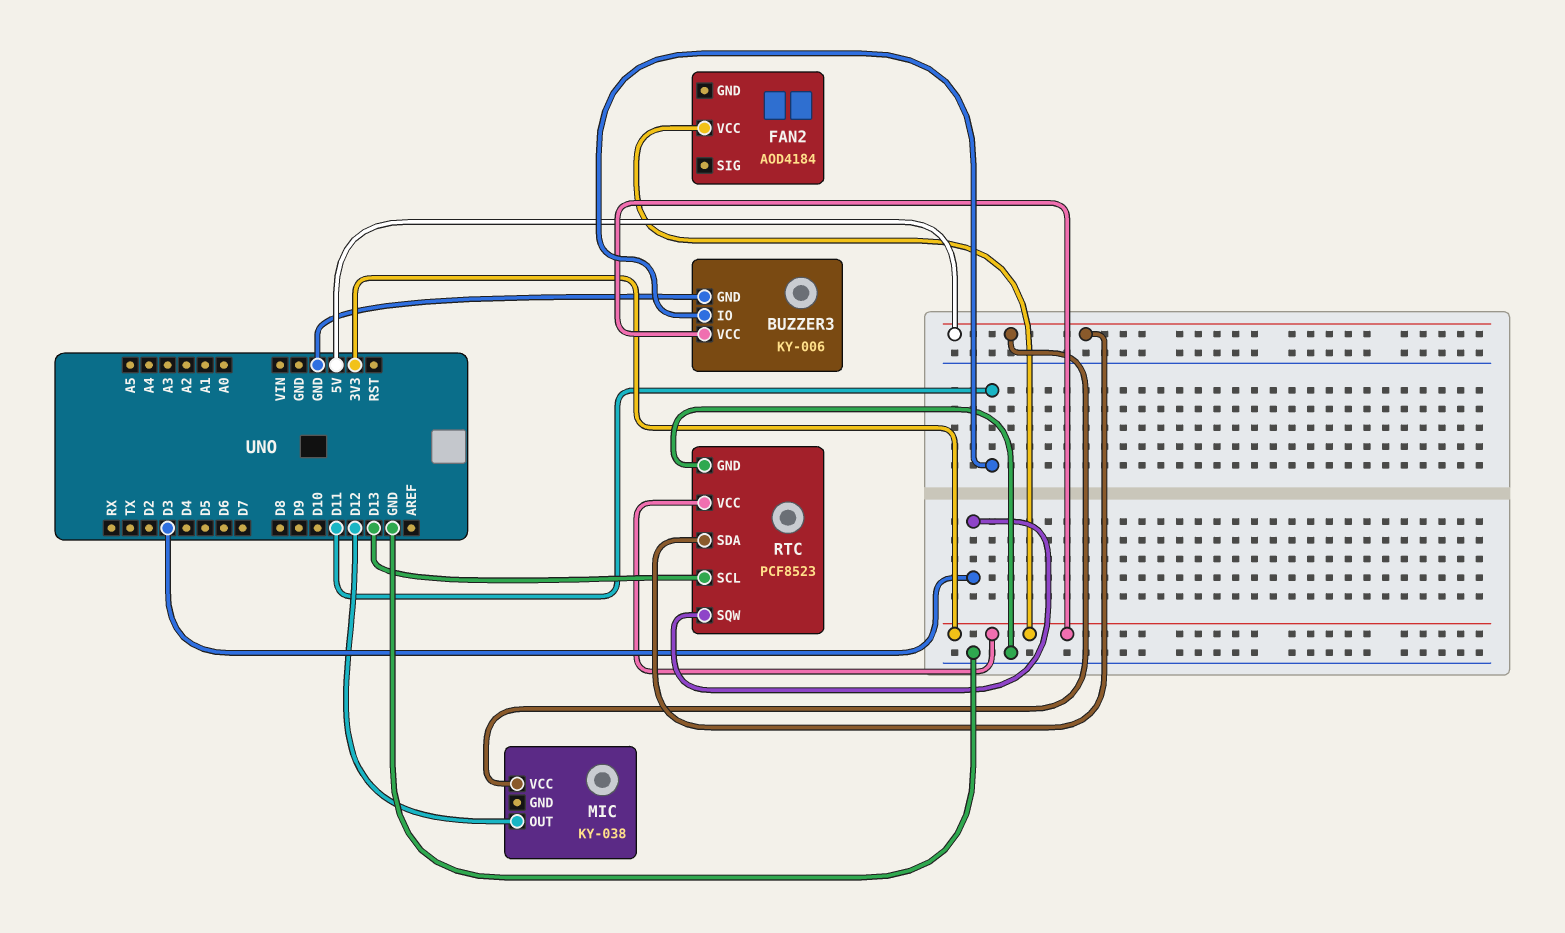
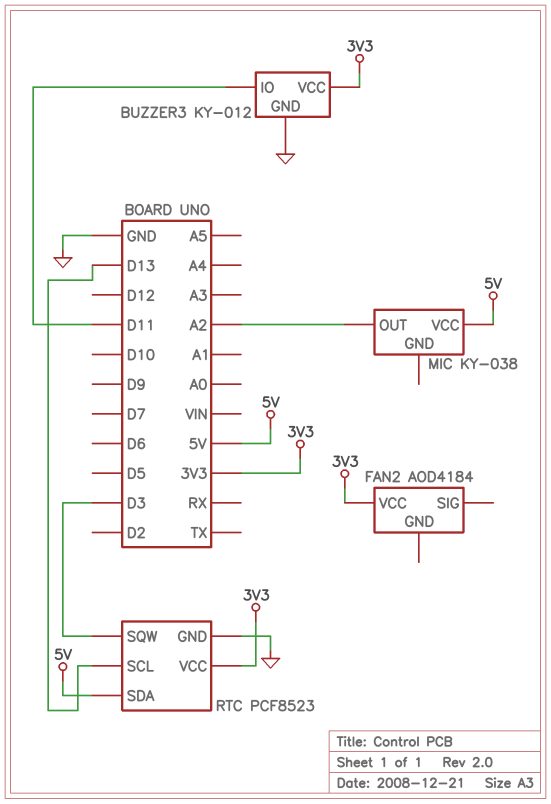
BUZZER3: KY-006 -> KY-012
MIC pin OUT: D12 -> A2

